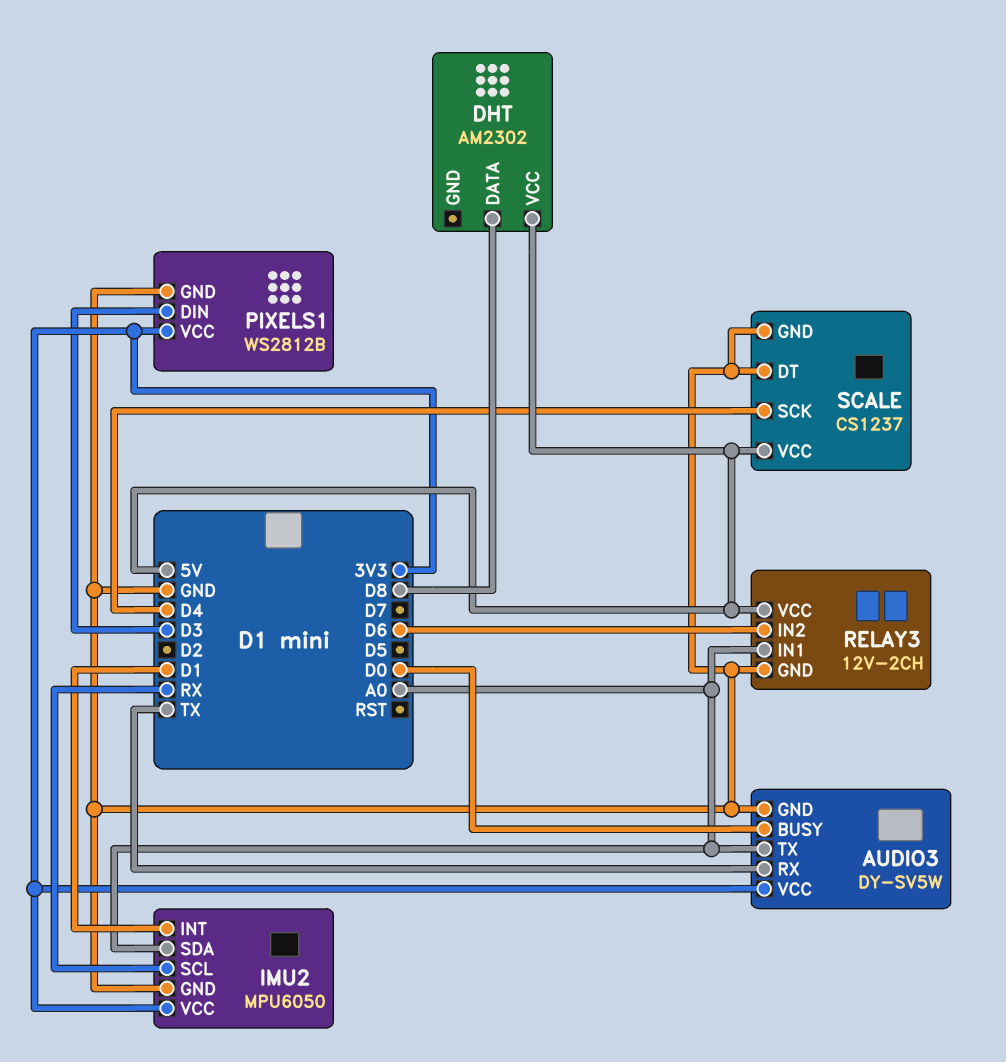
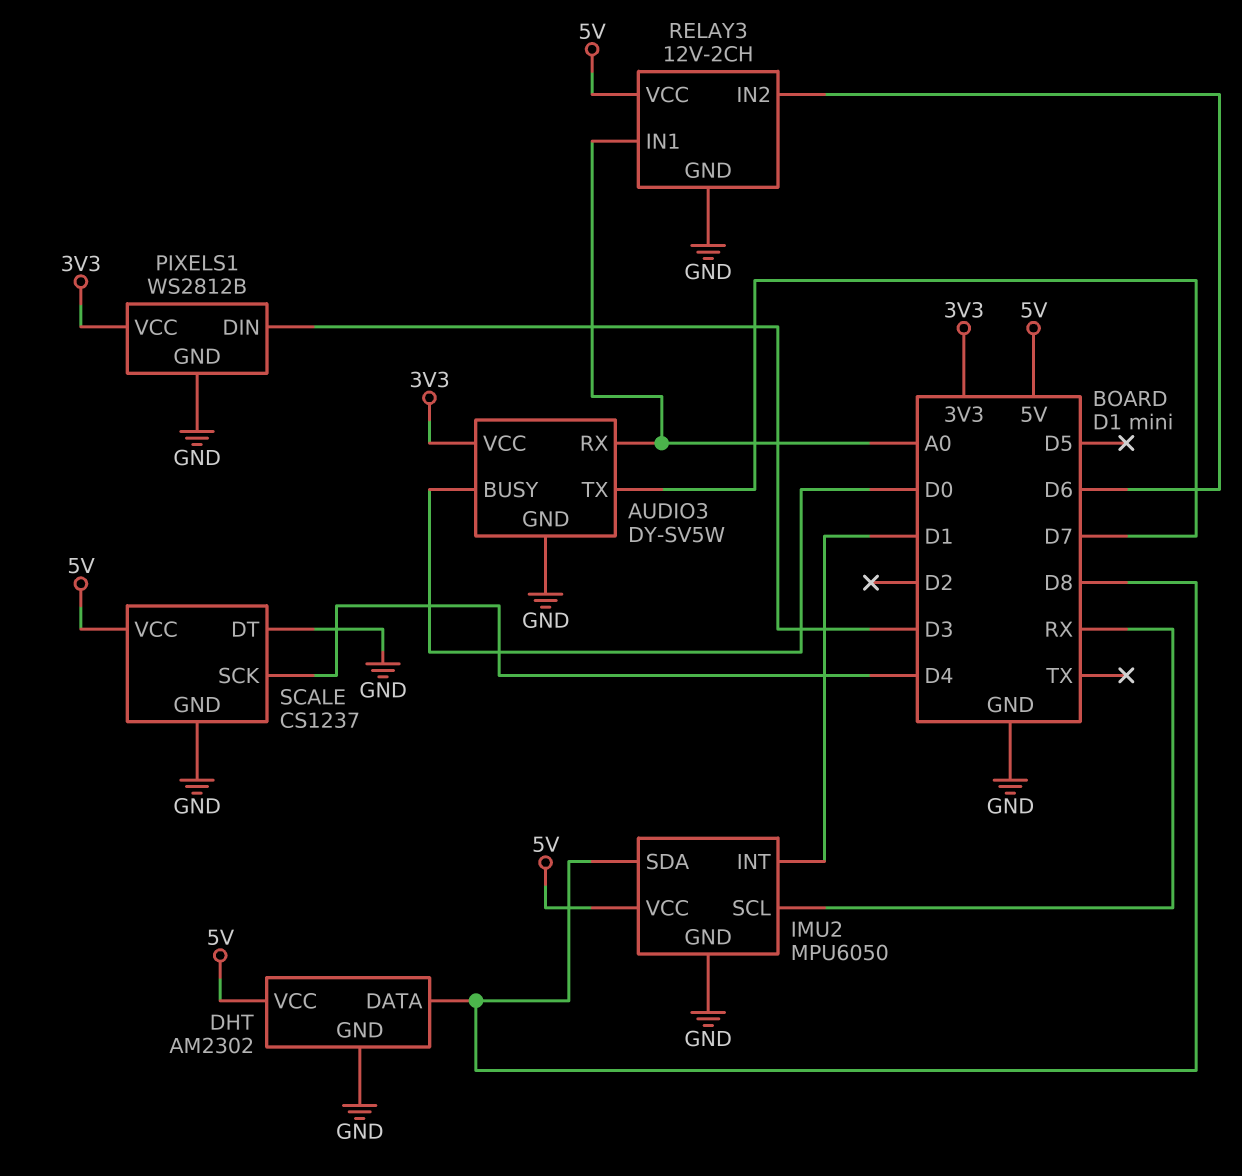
AUDIO3 pin RX: TX -> A0
AUDIO3 pin TX: A0 -> D7
DHT pin GND: none -> GND
IMU2 pin SDA: A0 -> D8
IMU2 pin VCC: 3V3 -> 5V

